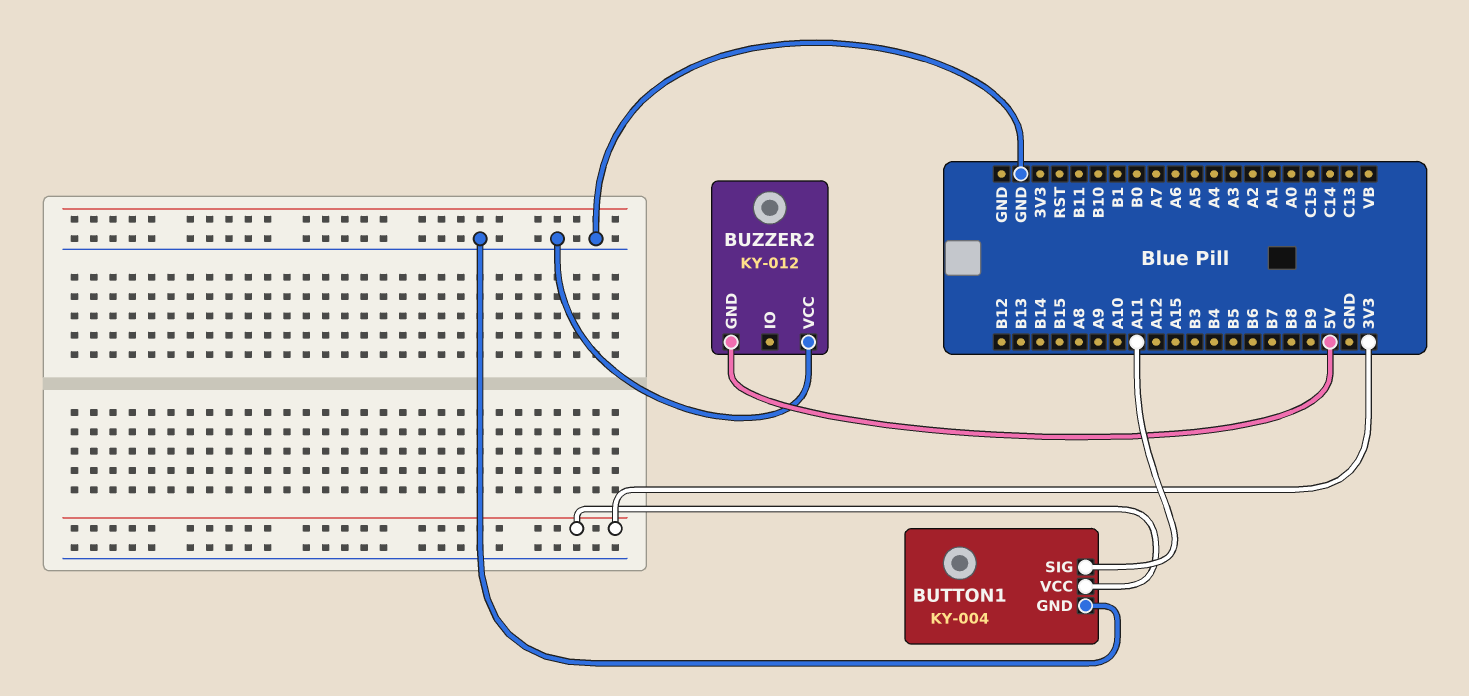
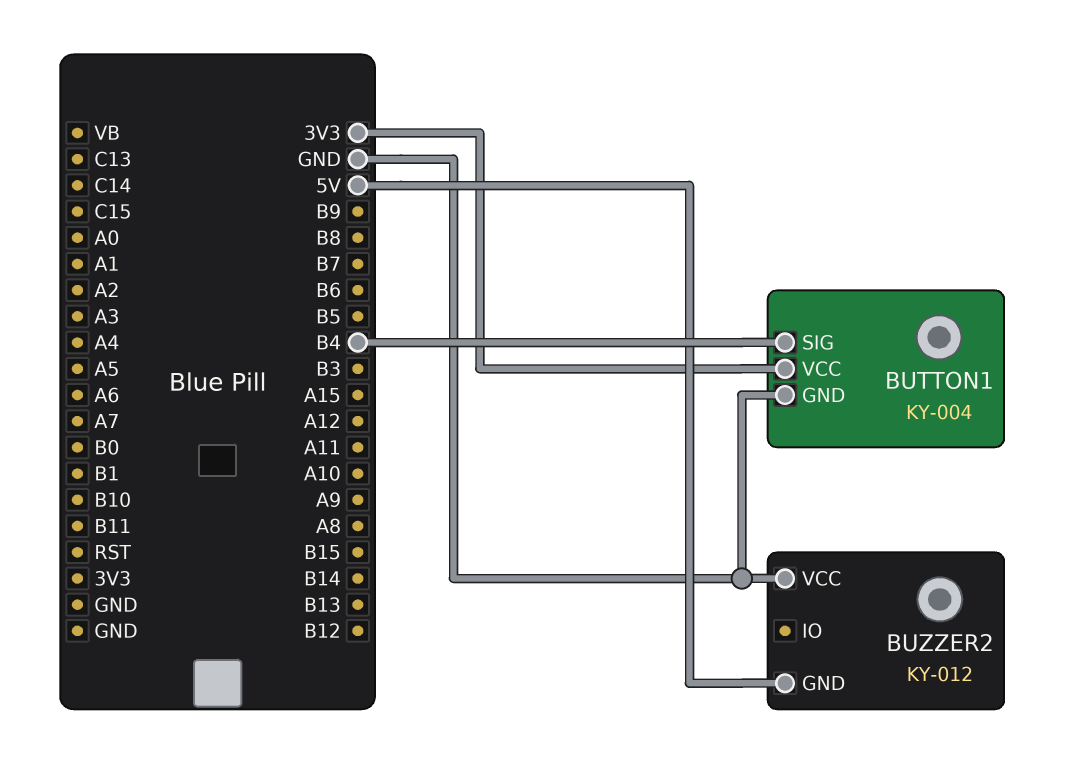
BUTTON1 pin SIG: A11 -> B4

